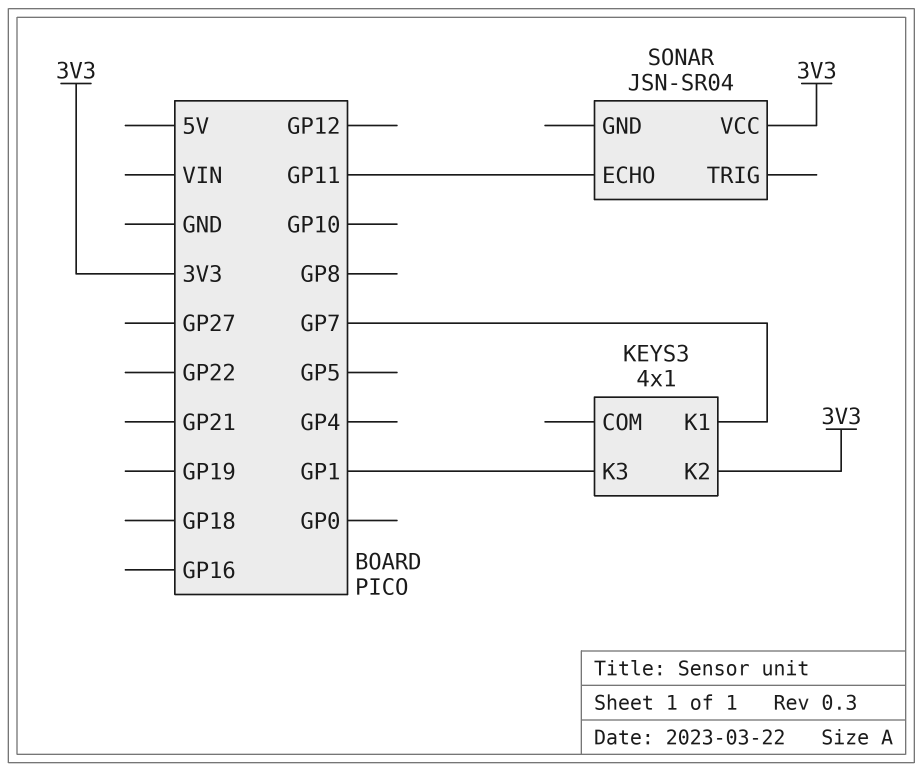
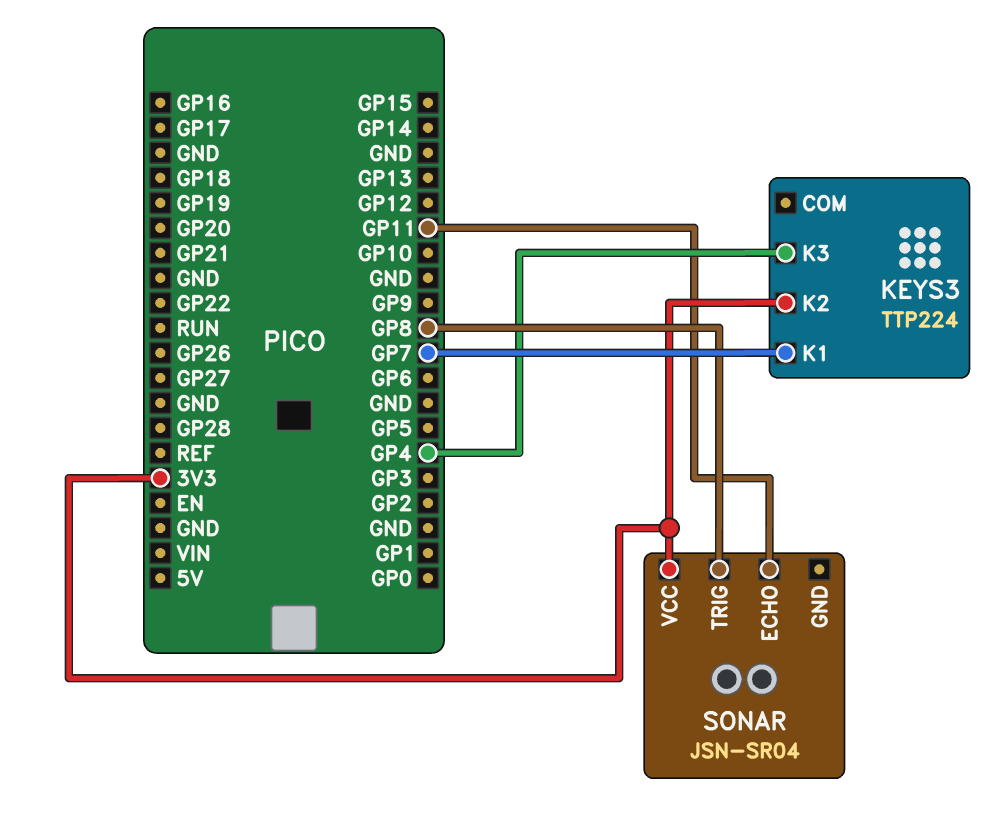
KEYS3: 4x1 -> TTP224
KEYS3 pin K3: GP1 -> GP4
SONAR pin TRIG: none -> GP8

